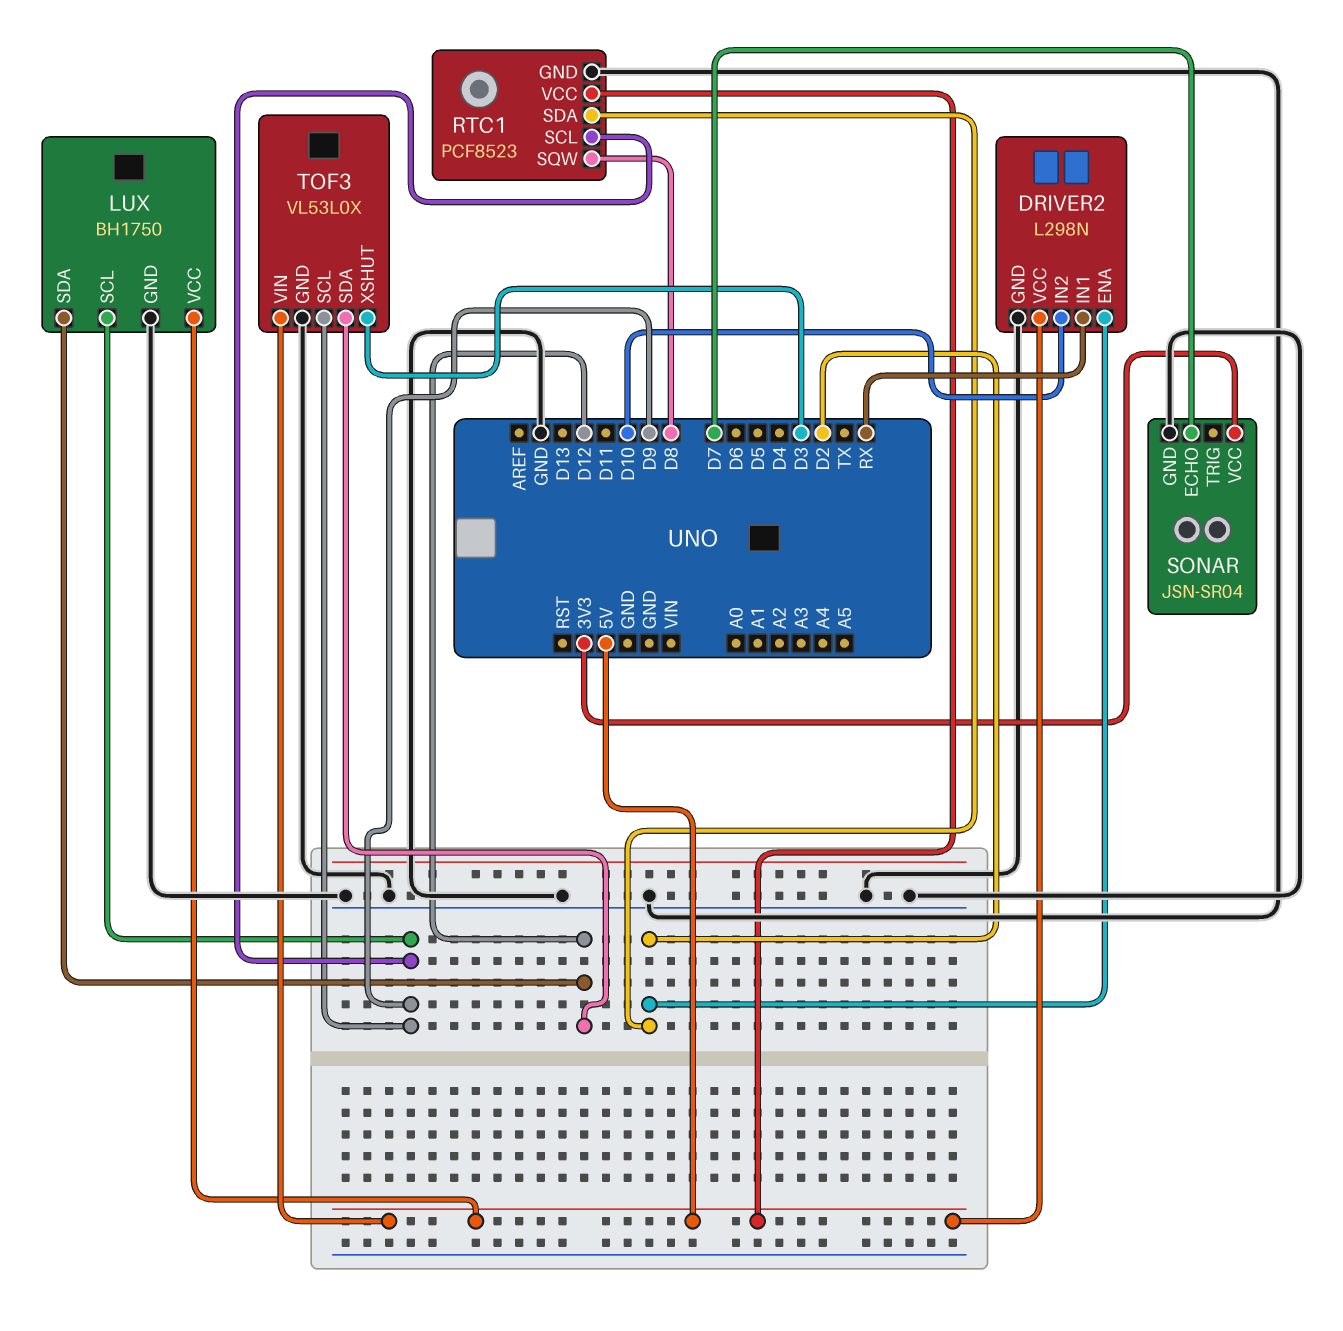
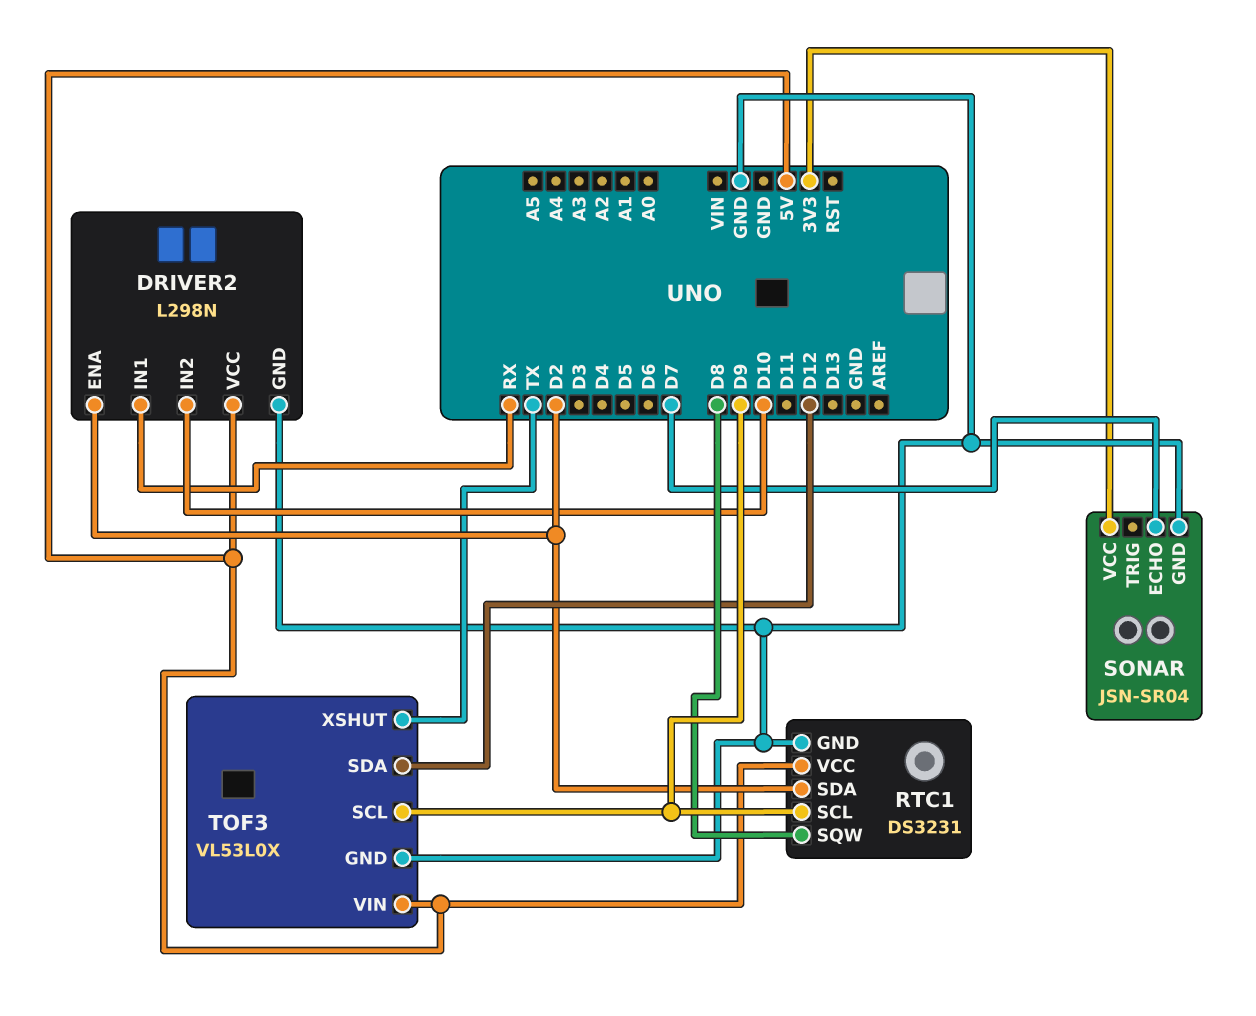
LUX: BH1750 -> none
LUX pin GND: GND -> none
LUX pin SCL: D9 -> none
LUX pin SDA: D12 -> none
LUX pin VCC: 5V -> none
RTC1: PCF8523 -> DS3231
TOF3 pin XSHUT: D3 -> TX

